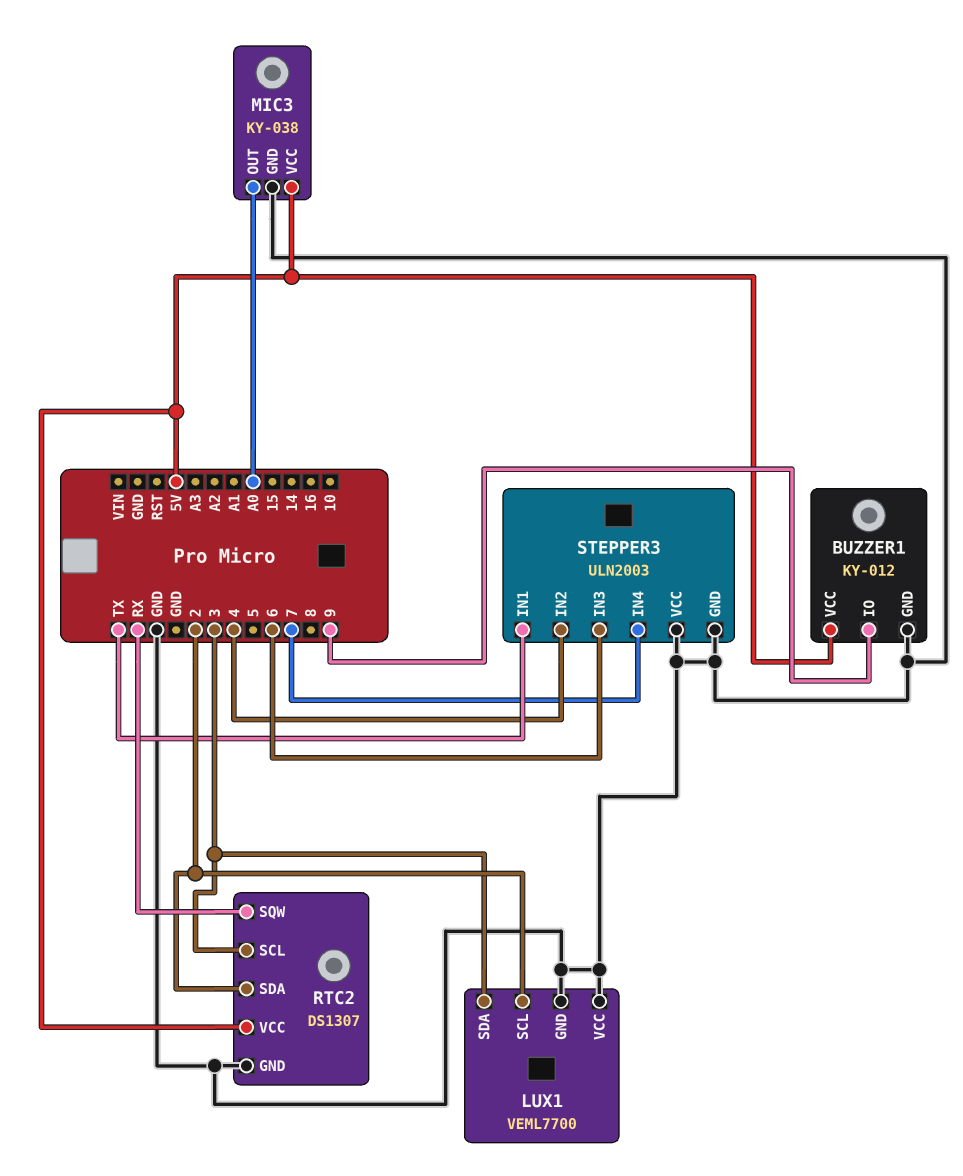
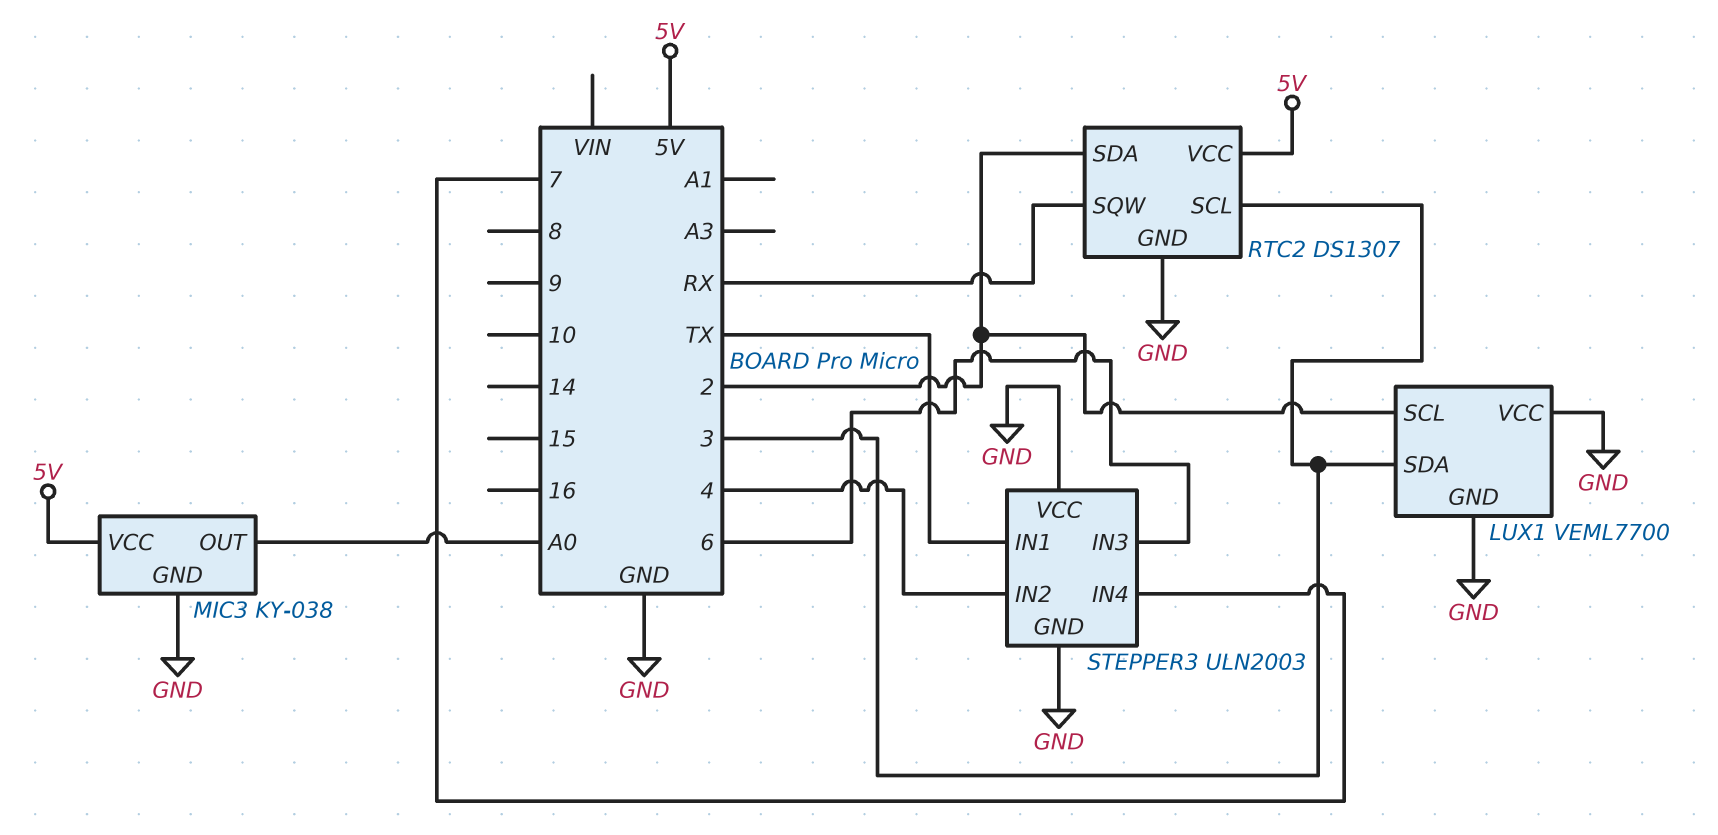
BUZZER1: KY-012 -> none
BUZZER1 pin GND: GND -> none
BUZZER1 pin IO: 9 -> none
BUZZER1 pin VCC: 5V -> none

